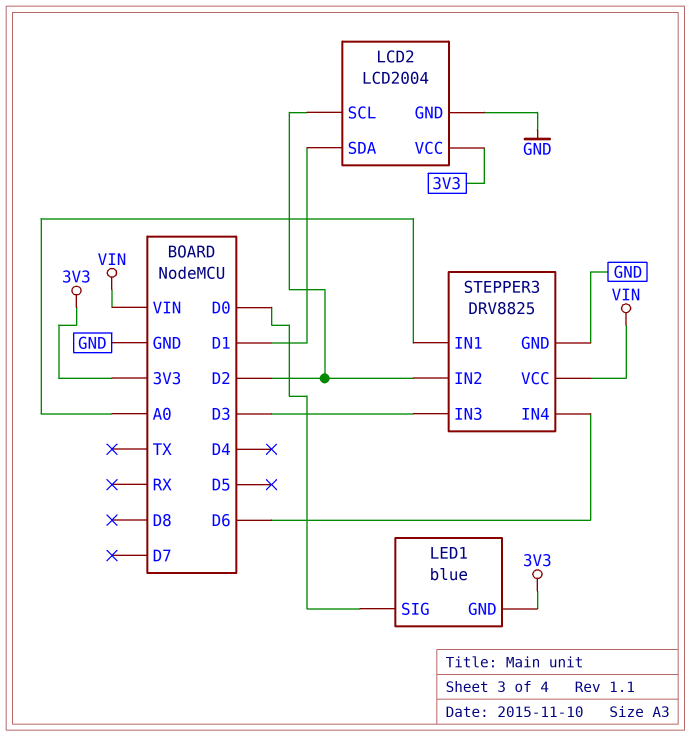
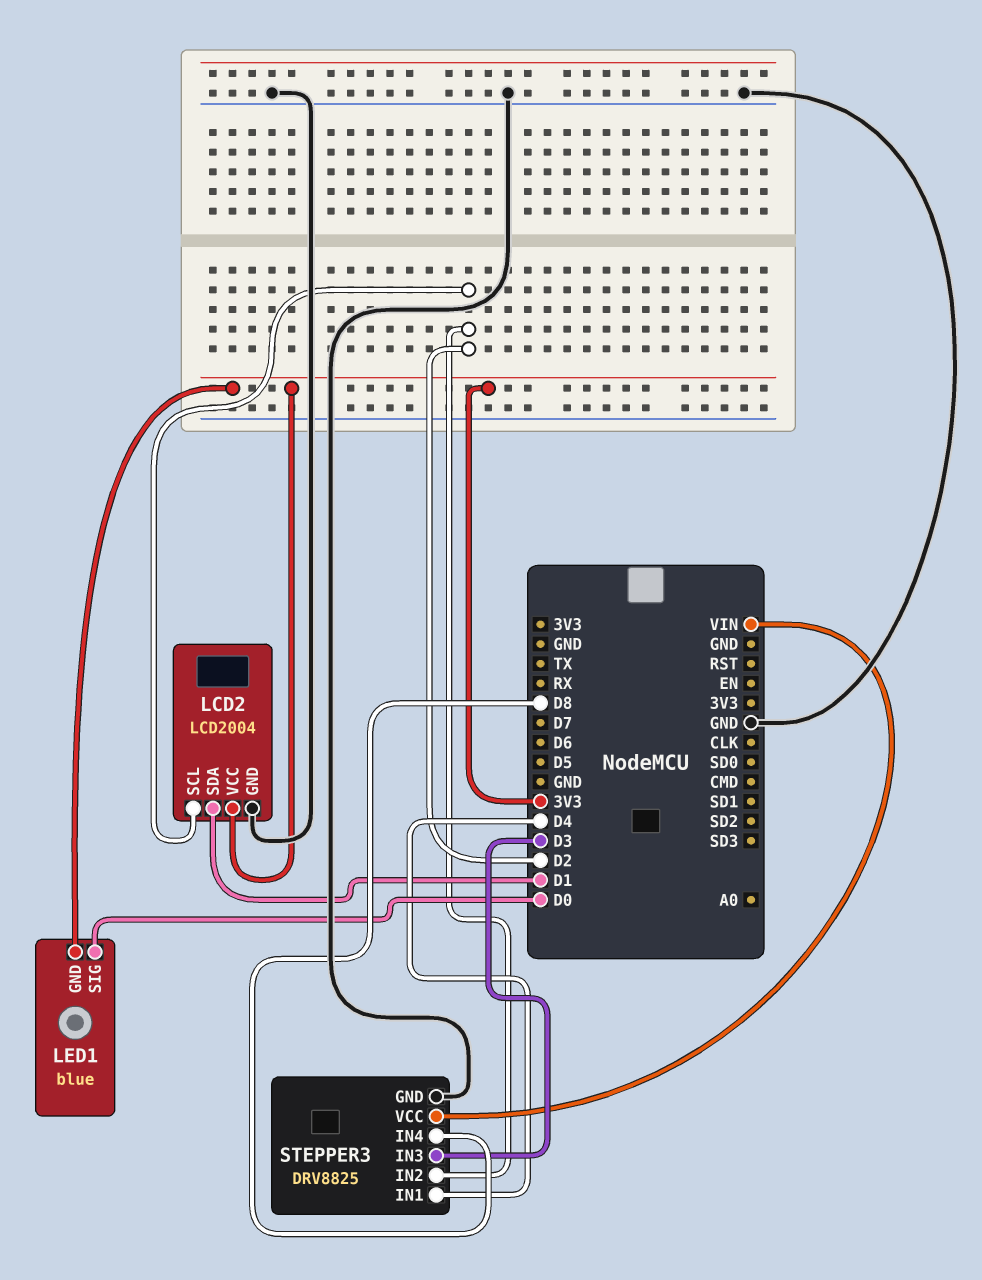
STEPPER3 pin IN1: A0 -> D4
STEPPER3 pin IN4: D6 -> D8

